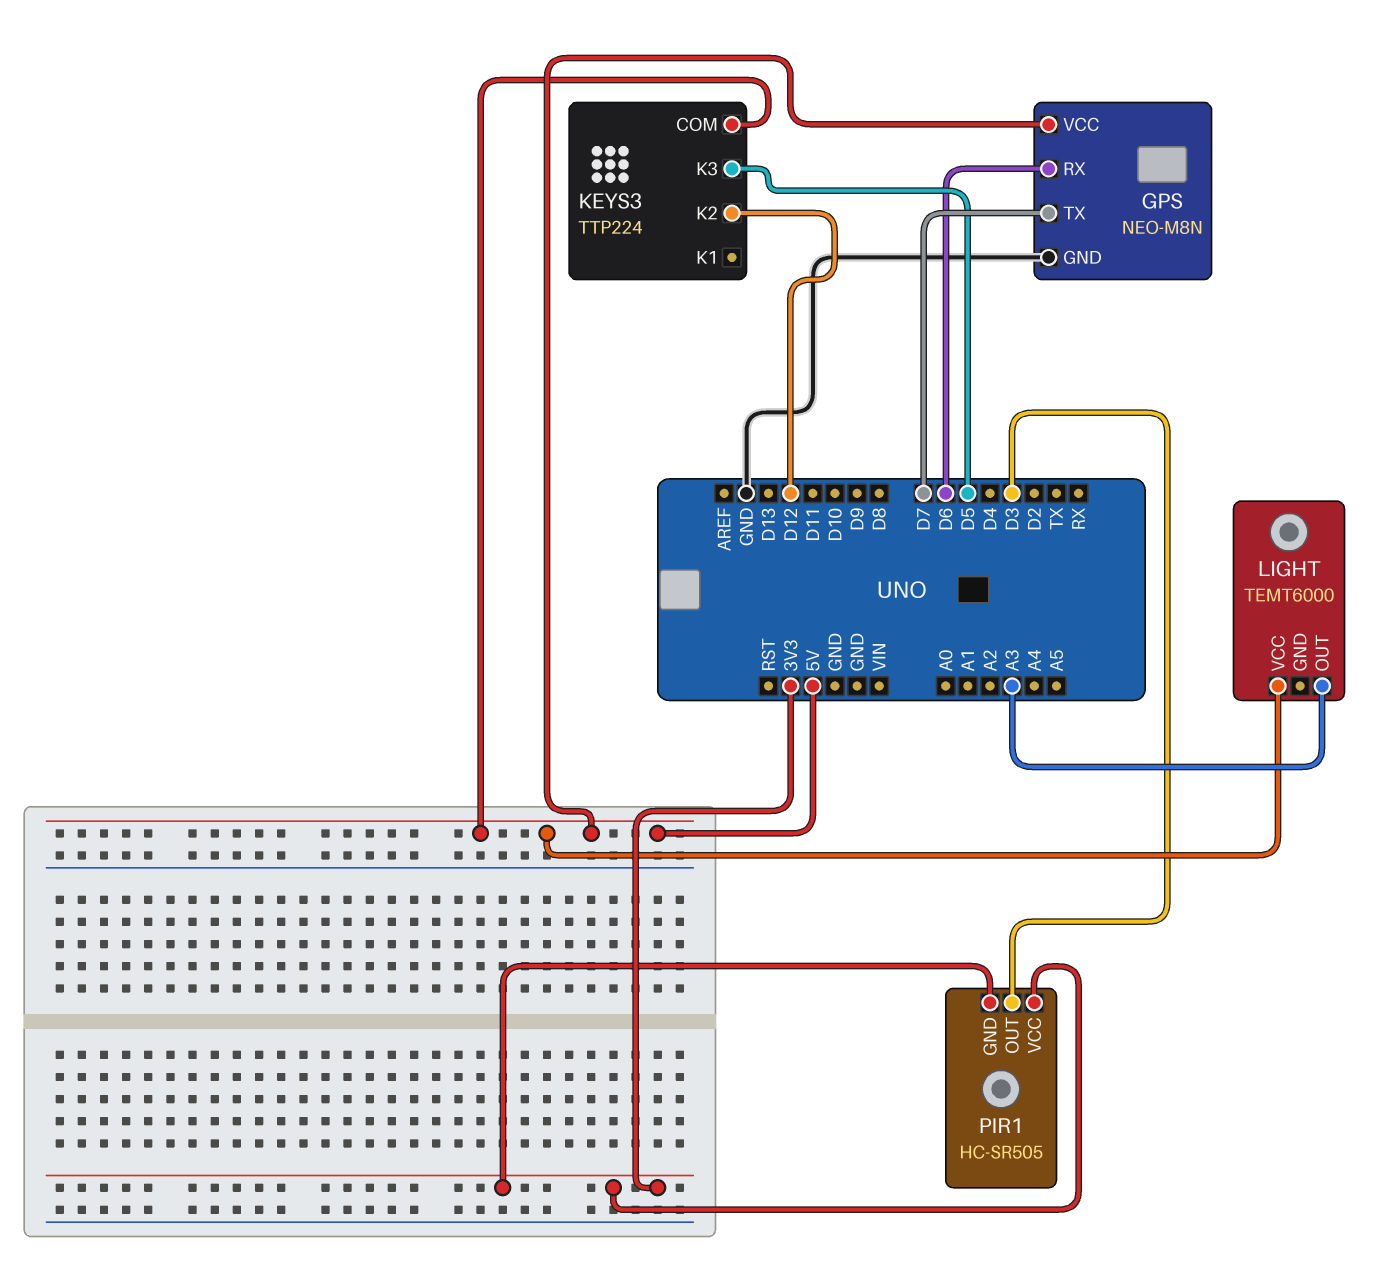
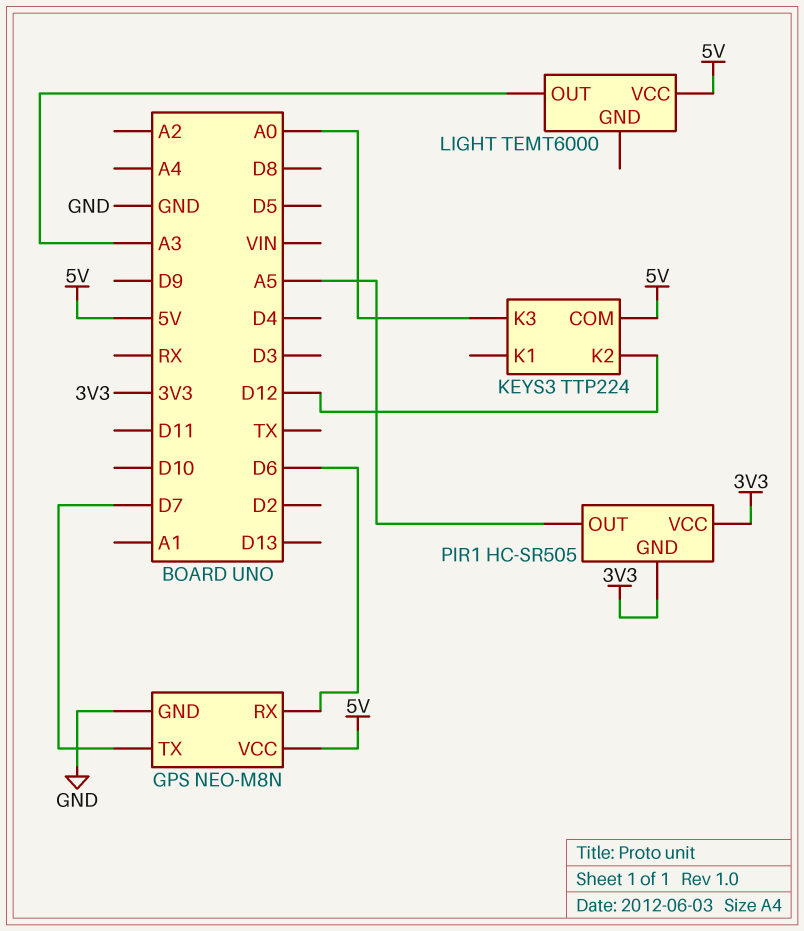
KEYS3 pin K3: D5 -> A0
PIR1 pin OUT: D3 -> A5

